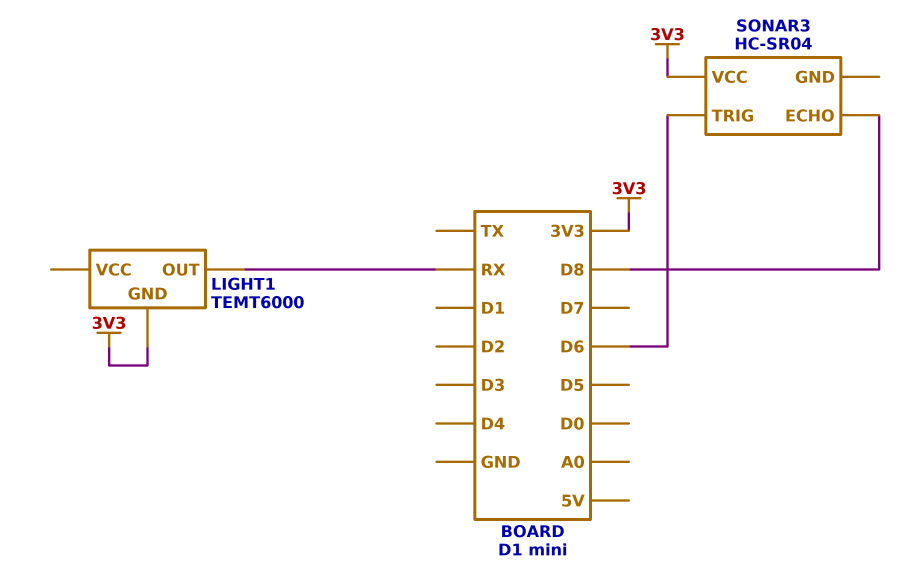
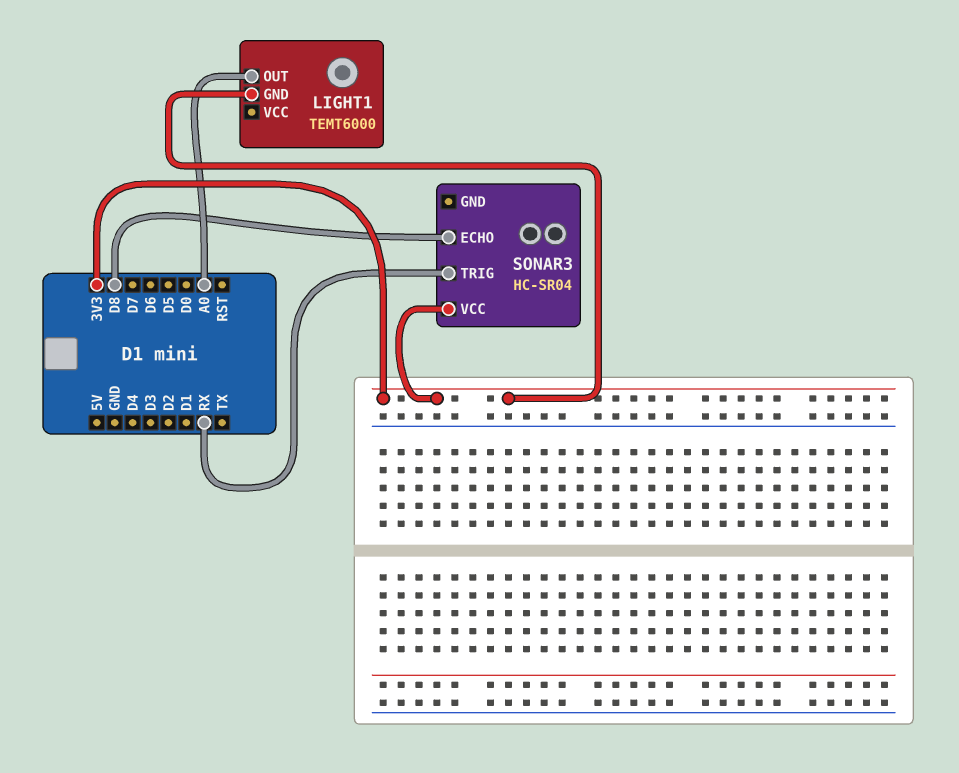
LIGHT1 pin OUT: RX -> A0
SONAR3 pin TRIG: D6 -> RX

